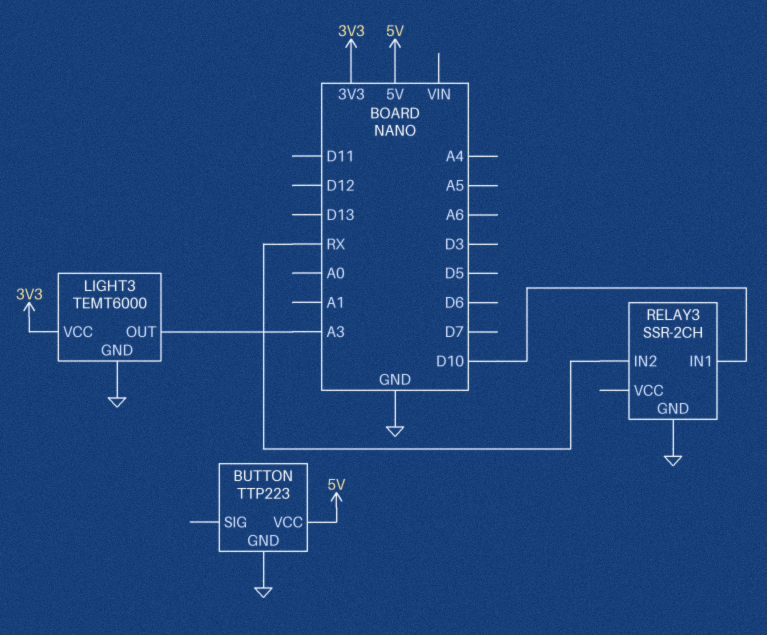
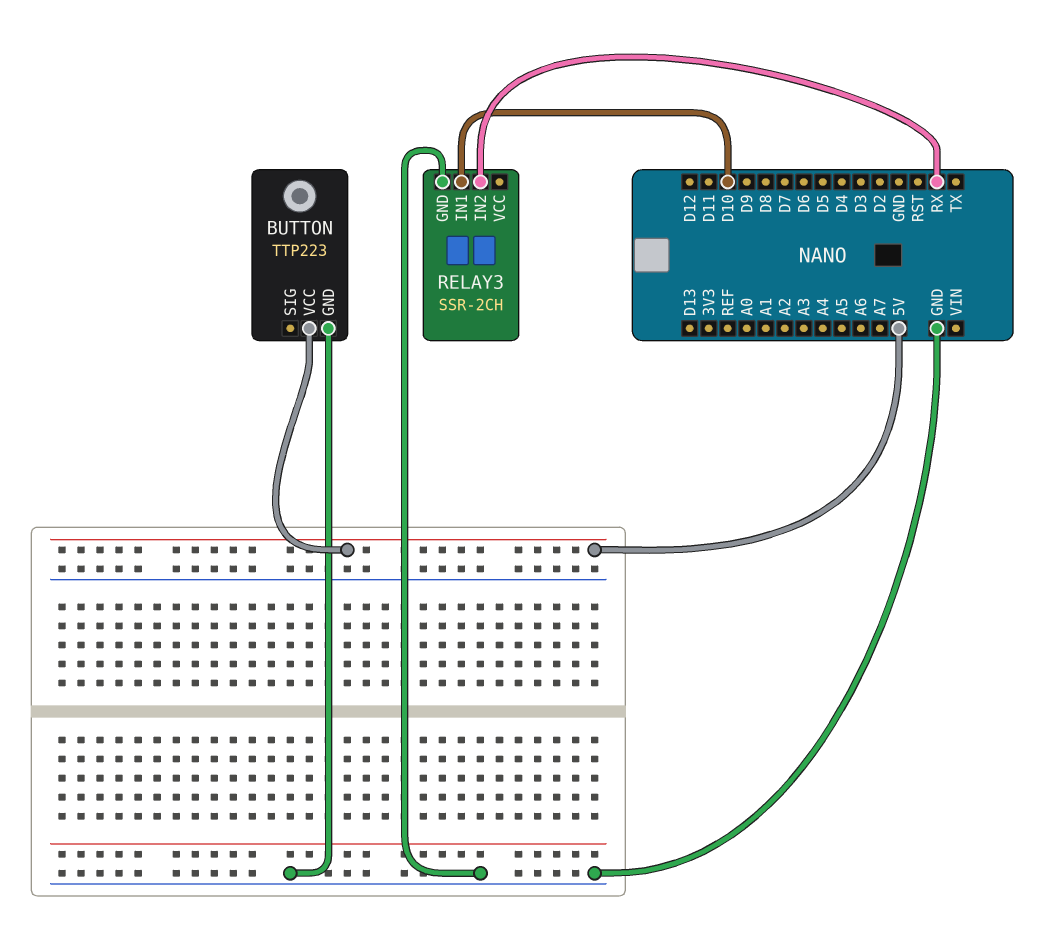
LIGHT3: TEMT6000 -> none
LIGHT3 pin GND: GND -> none
LIGHT3 pin OUT: A3 -> none
LIGHT3 pin VCC: 3V3 -> none

